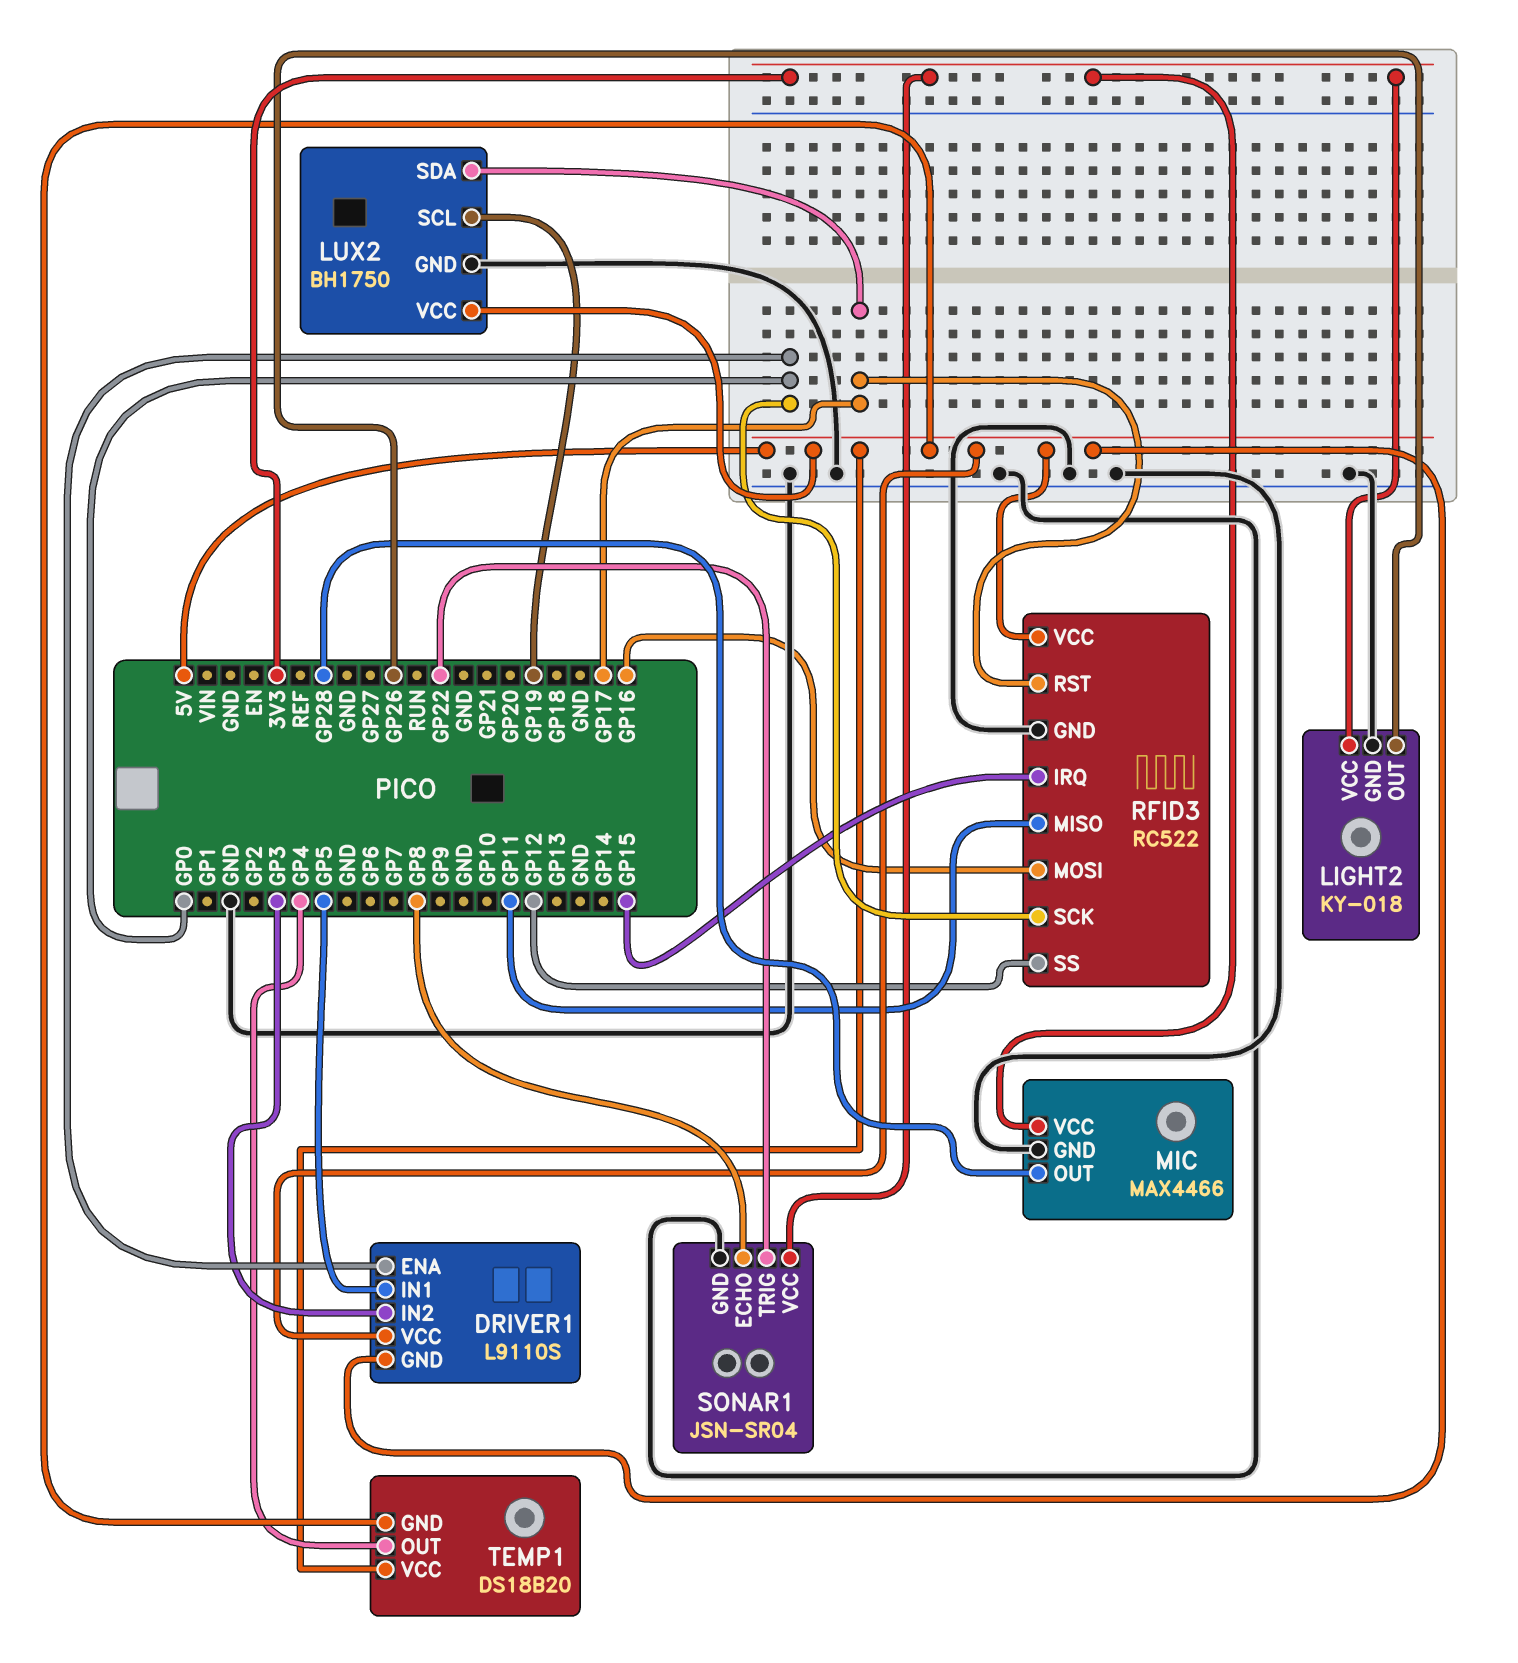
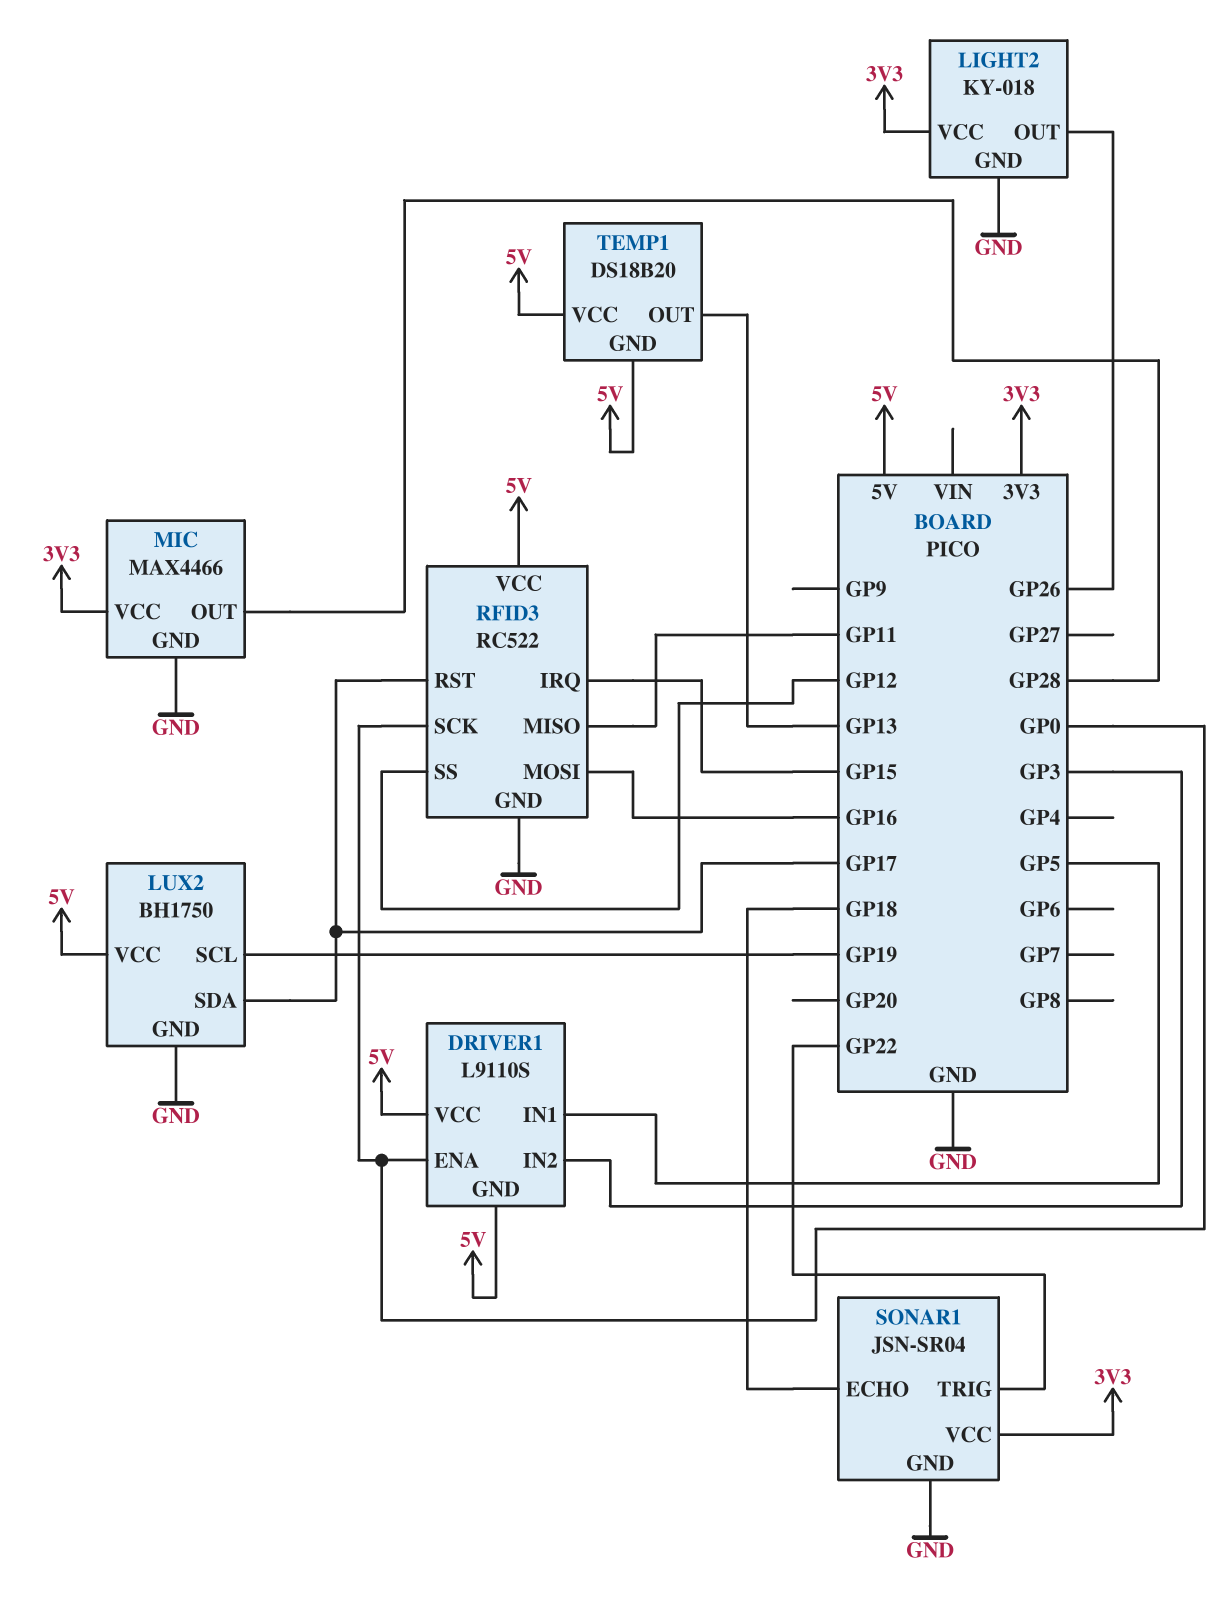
SONAR1 pin ECHO: GP8 -> GP18
TEMP1 pin OUT: GP4 -> GP13

